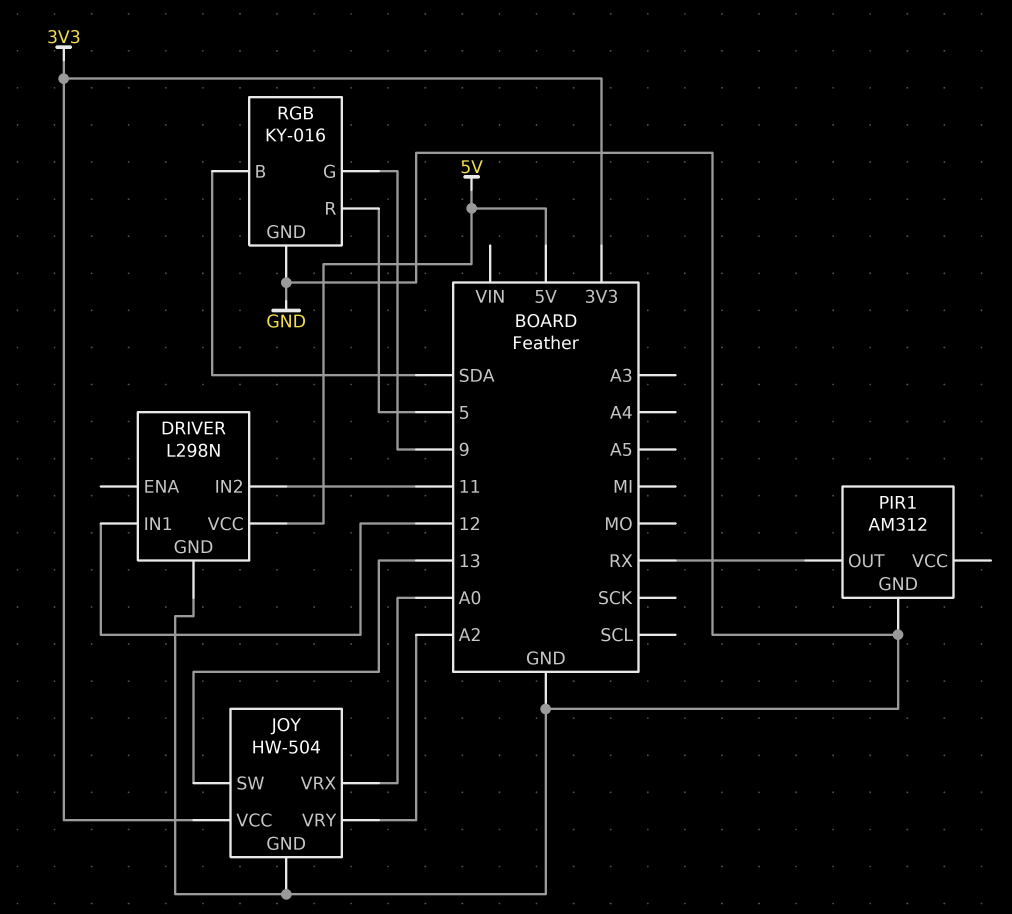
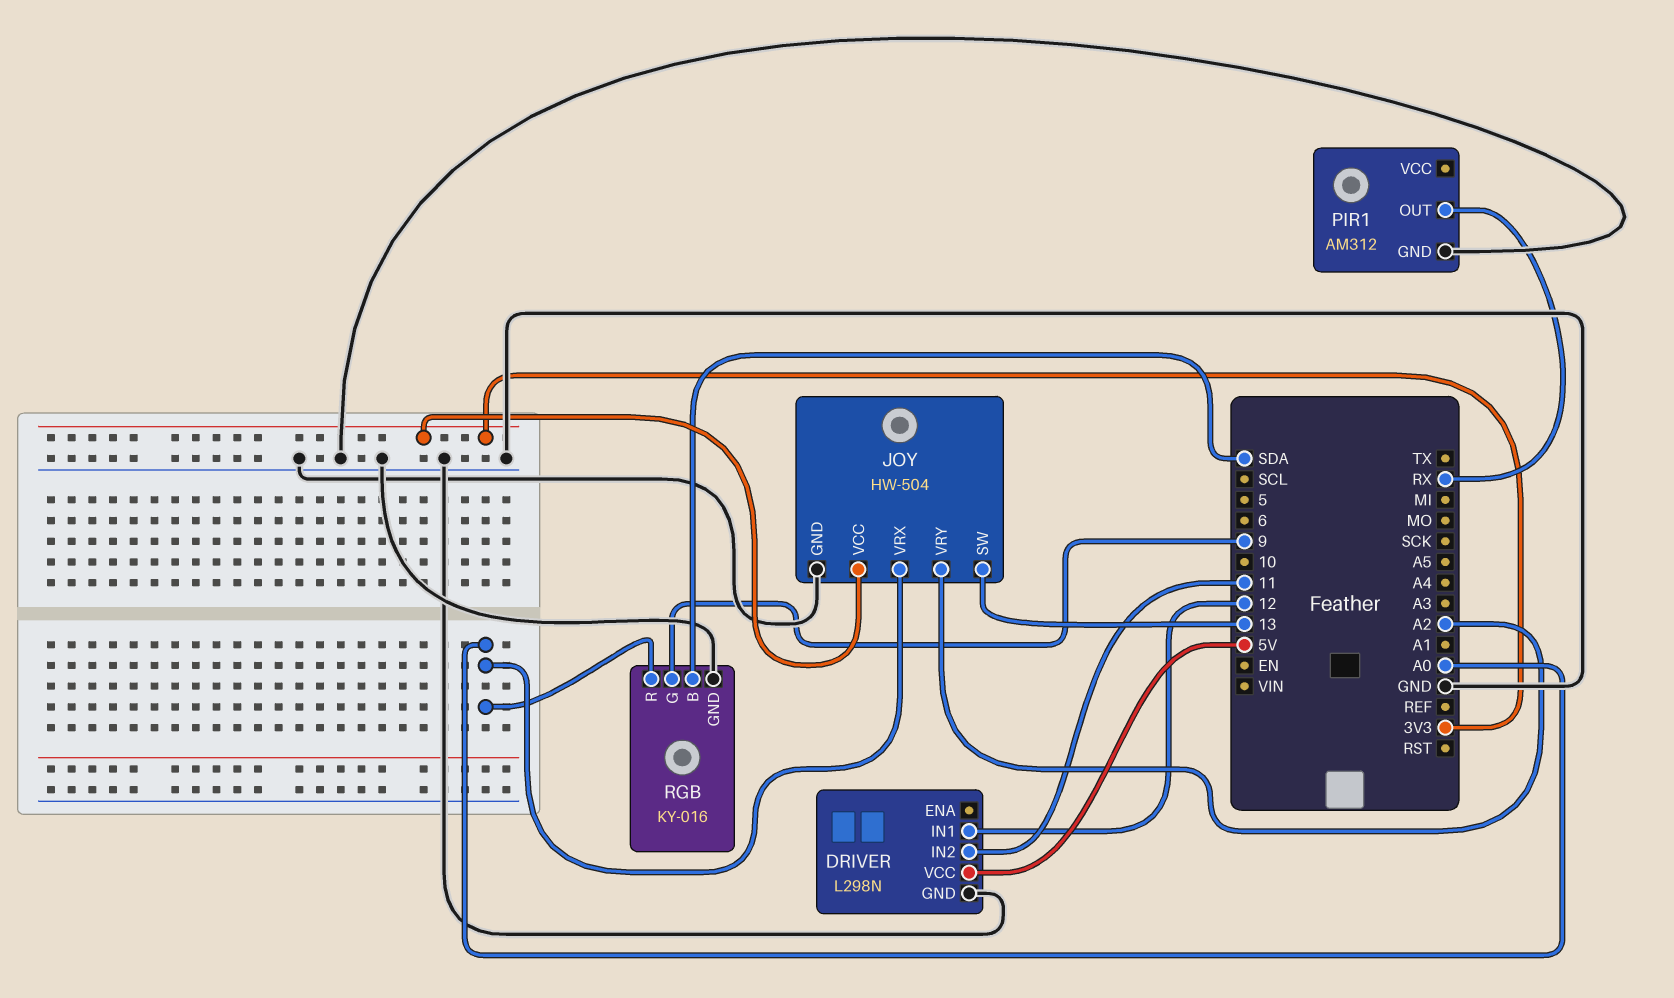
RGB pin R: 5 -> A0

